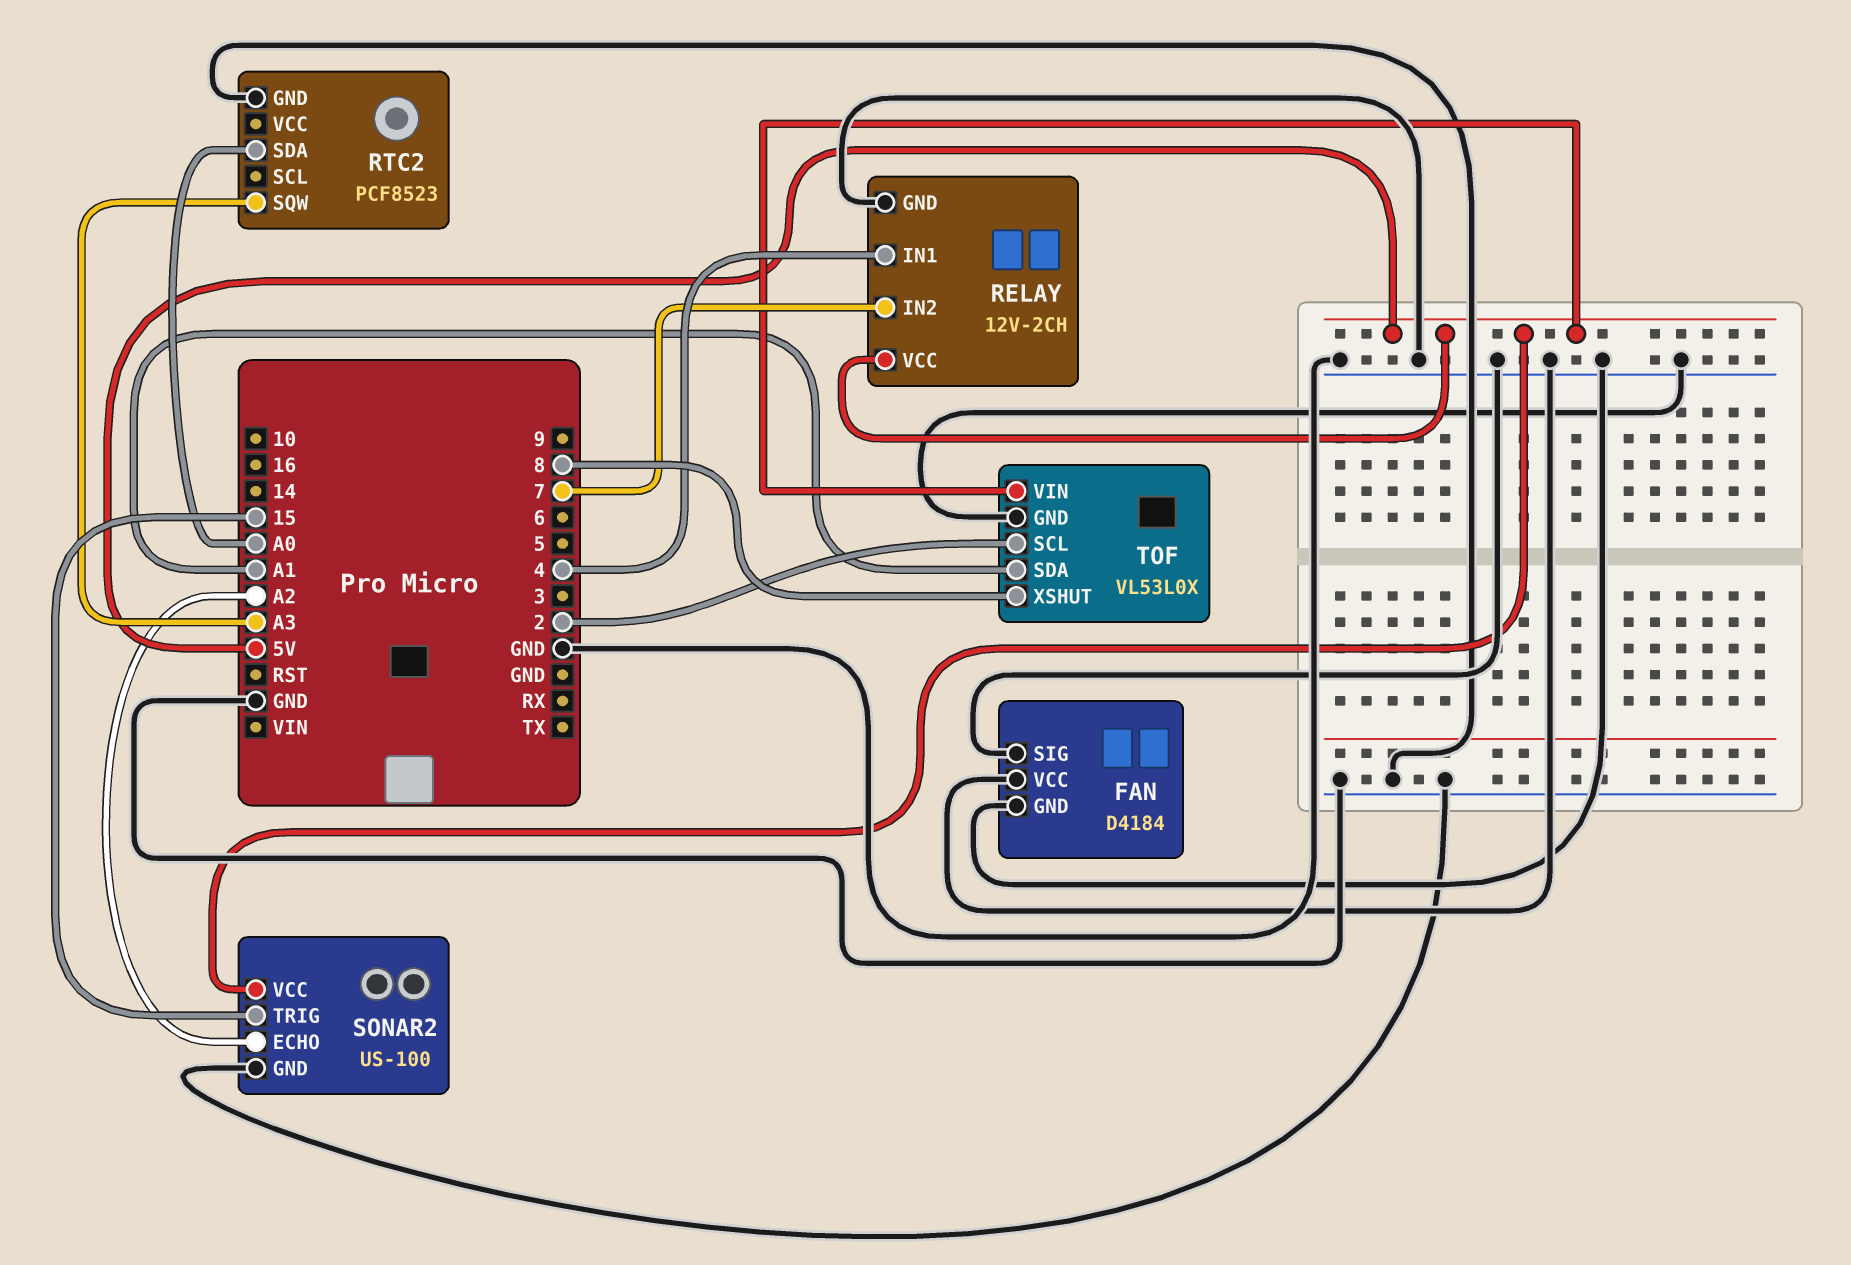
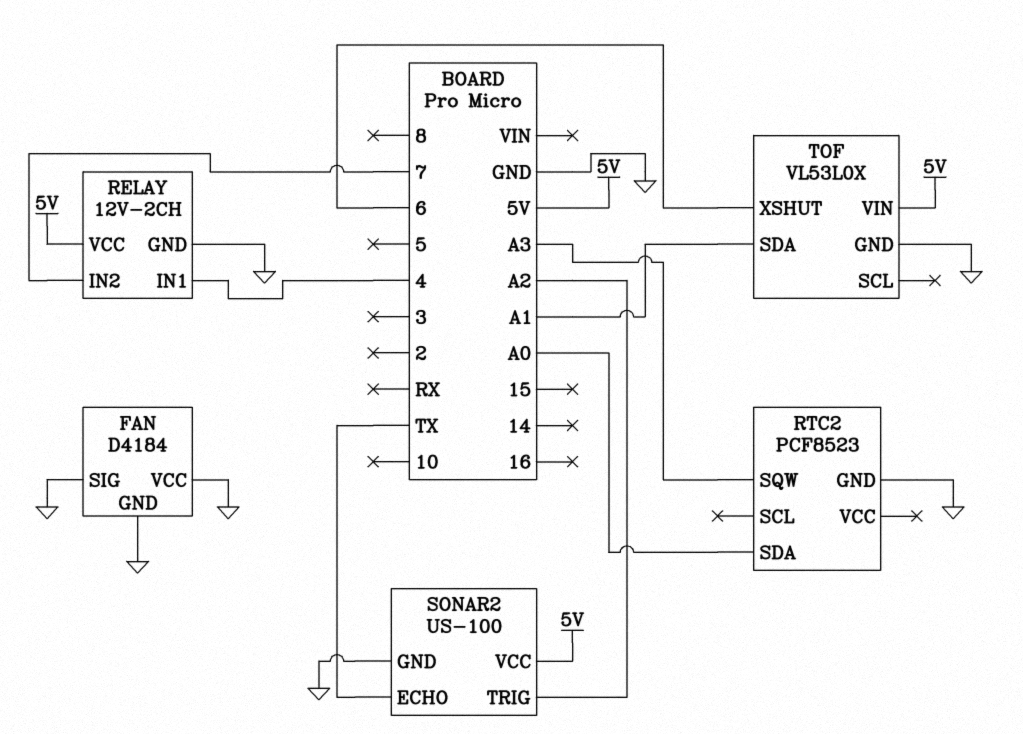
SONAR2 pin ECHO: A2 -> TX
SONAR2 pin TRIG: 15 -> A2
TOF pin SCL: 2 -> none
TOF pin XSHUT: 8 -> 6

